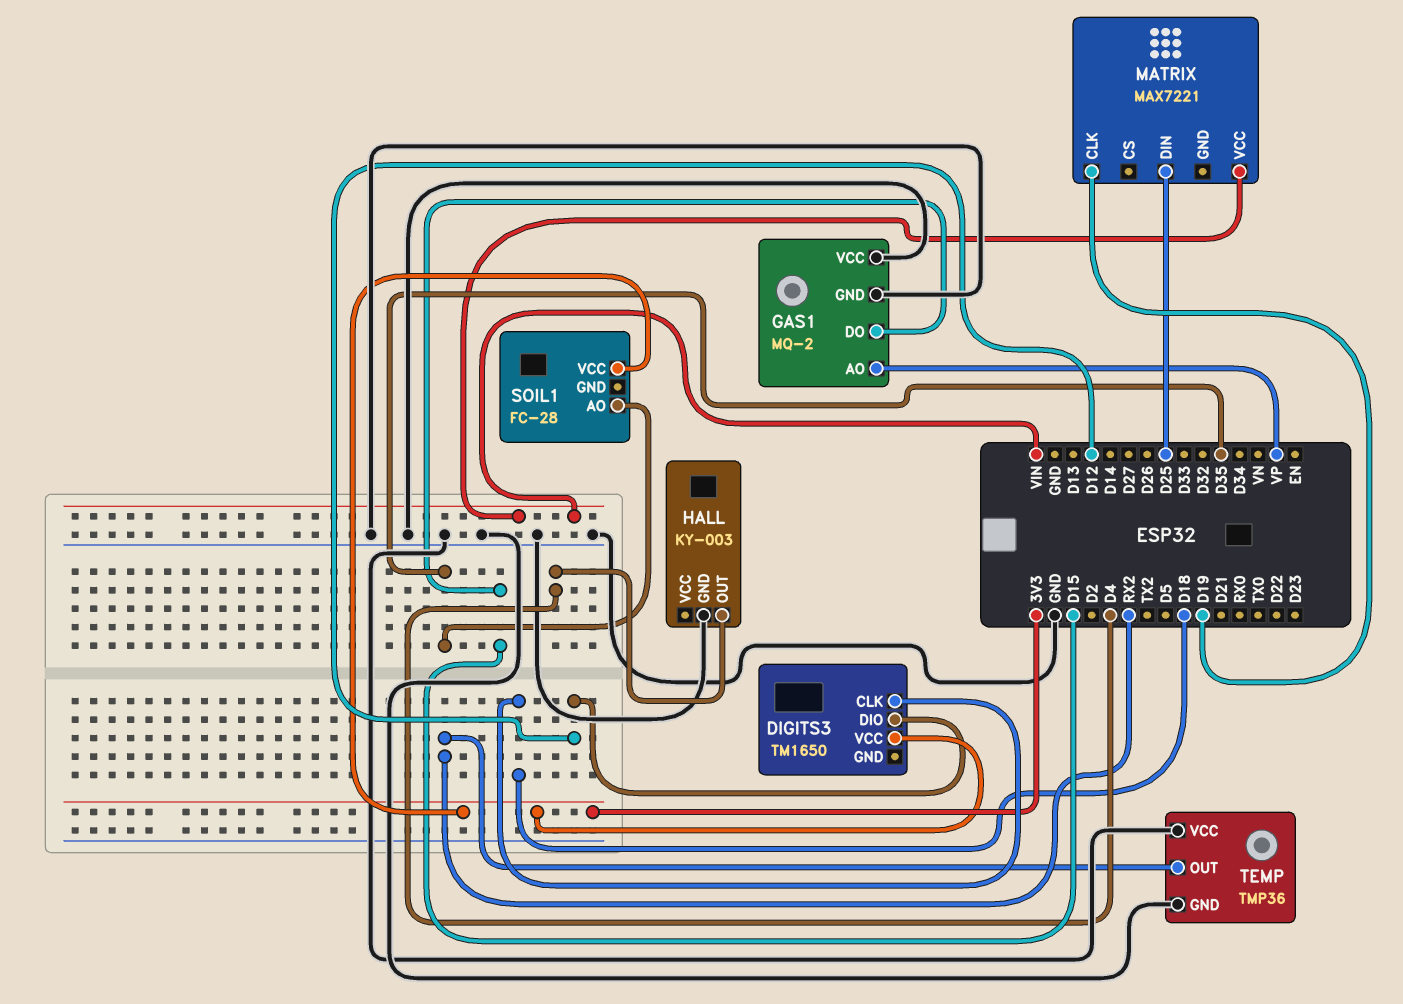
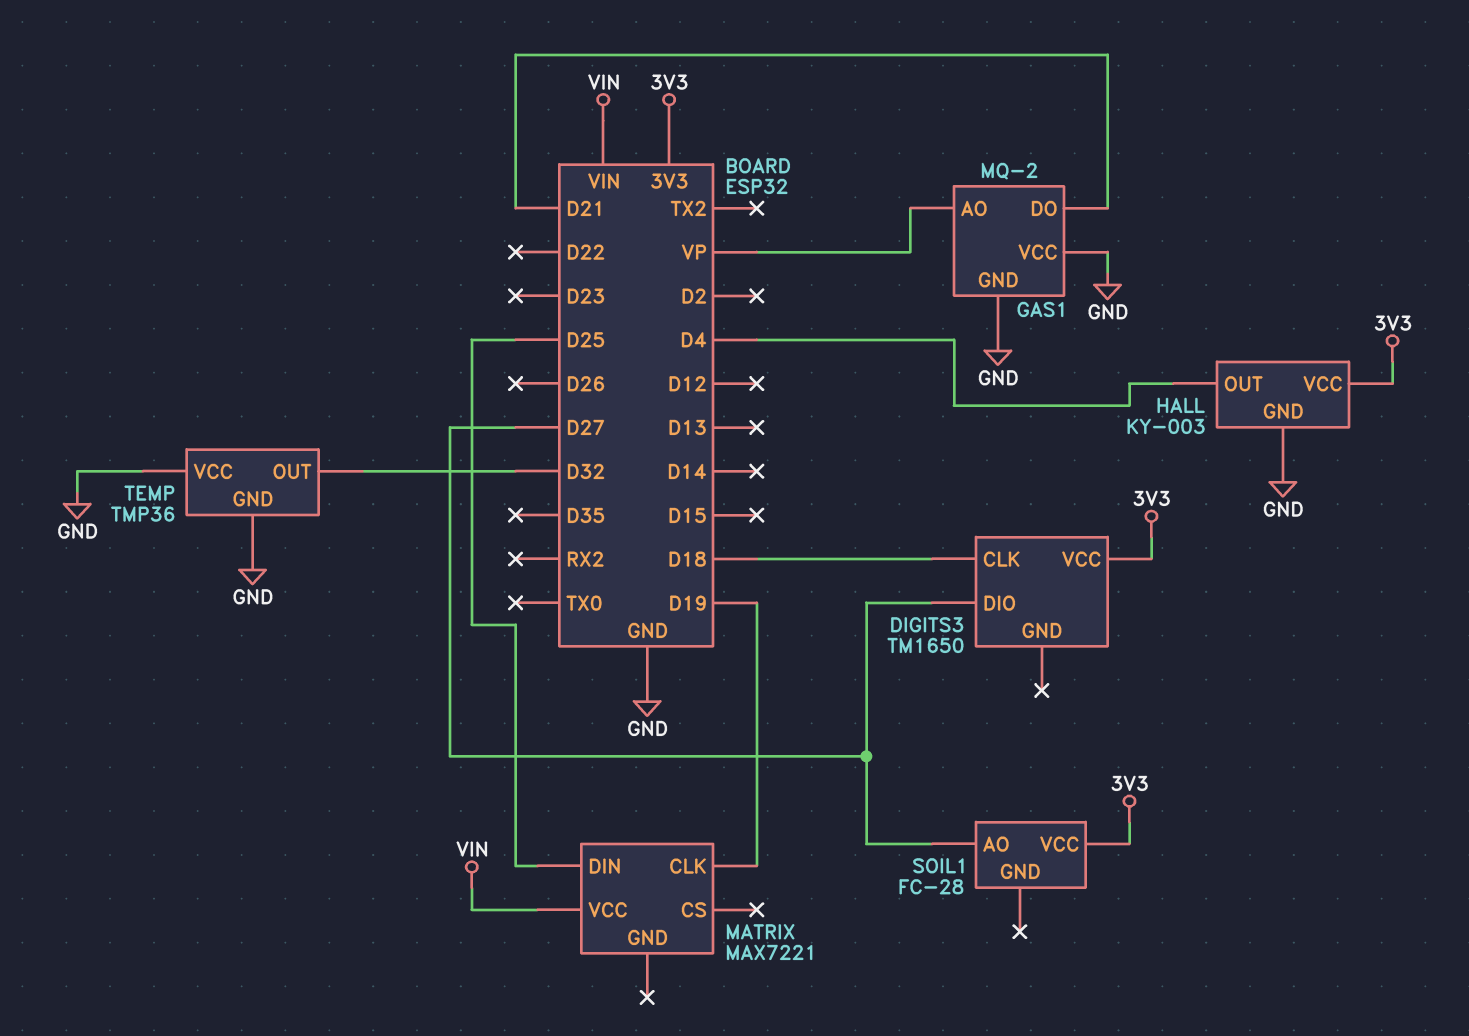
DIGITS3 pin DIO: D12 -> D27
GAS1 pin DO: D15 -> D21
HALL pin VCC: none -> 3V3
SOIL1 pin AO: D35 -> D27
TEMP pin OUT: RX2 -> D32

